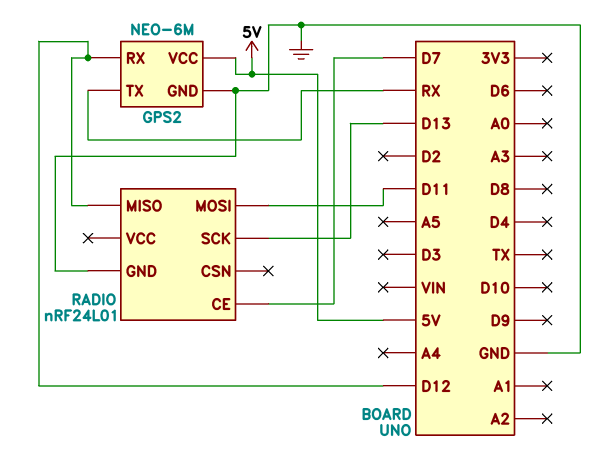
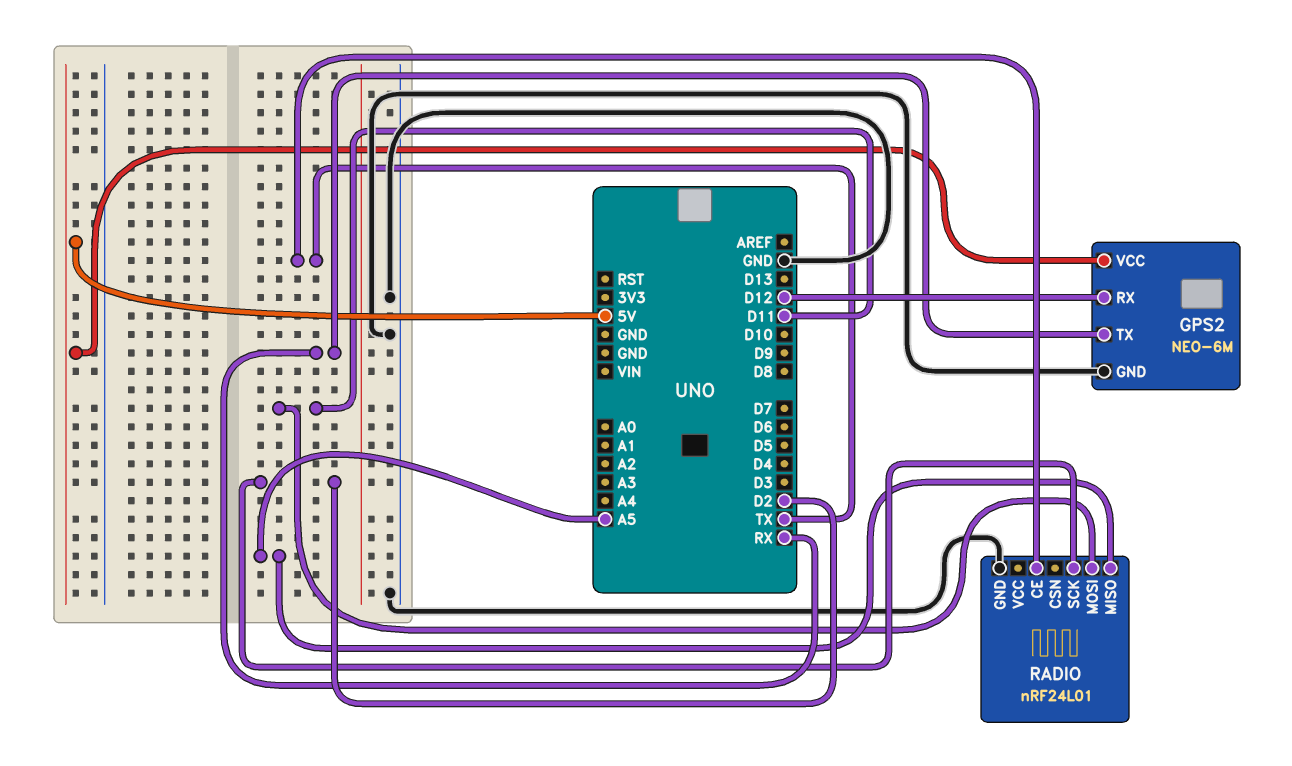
RADIO pin CE: D7 -> TX
RADIO pin MISO: D12 -> A5
RADIO pin SCK: D13 -> D2

